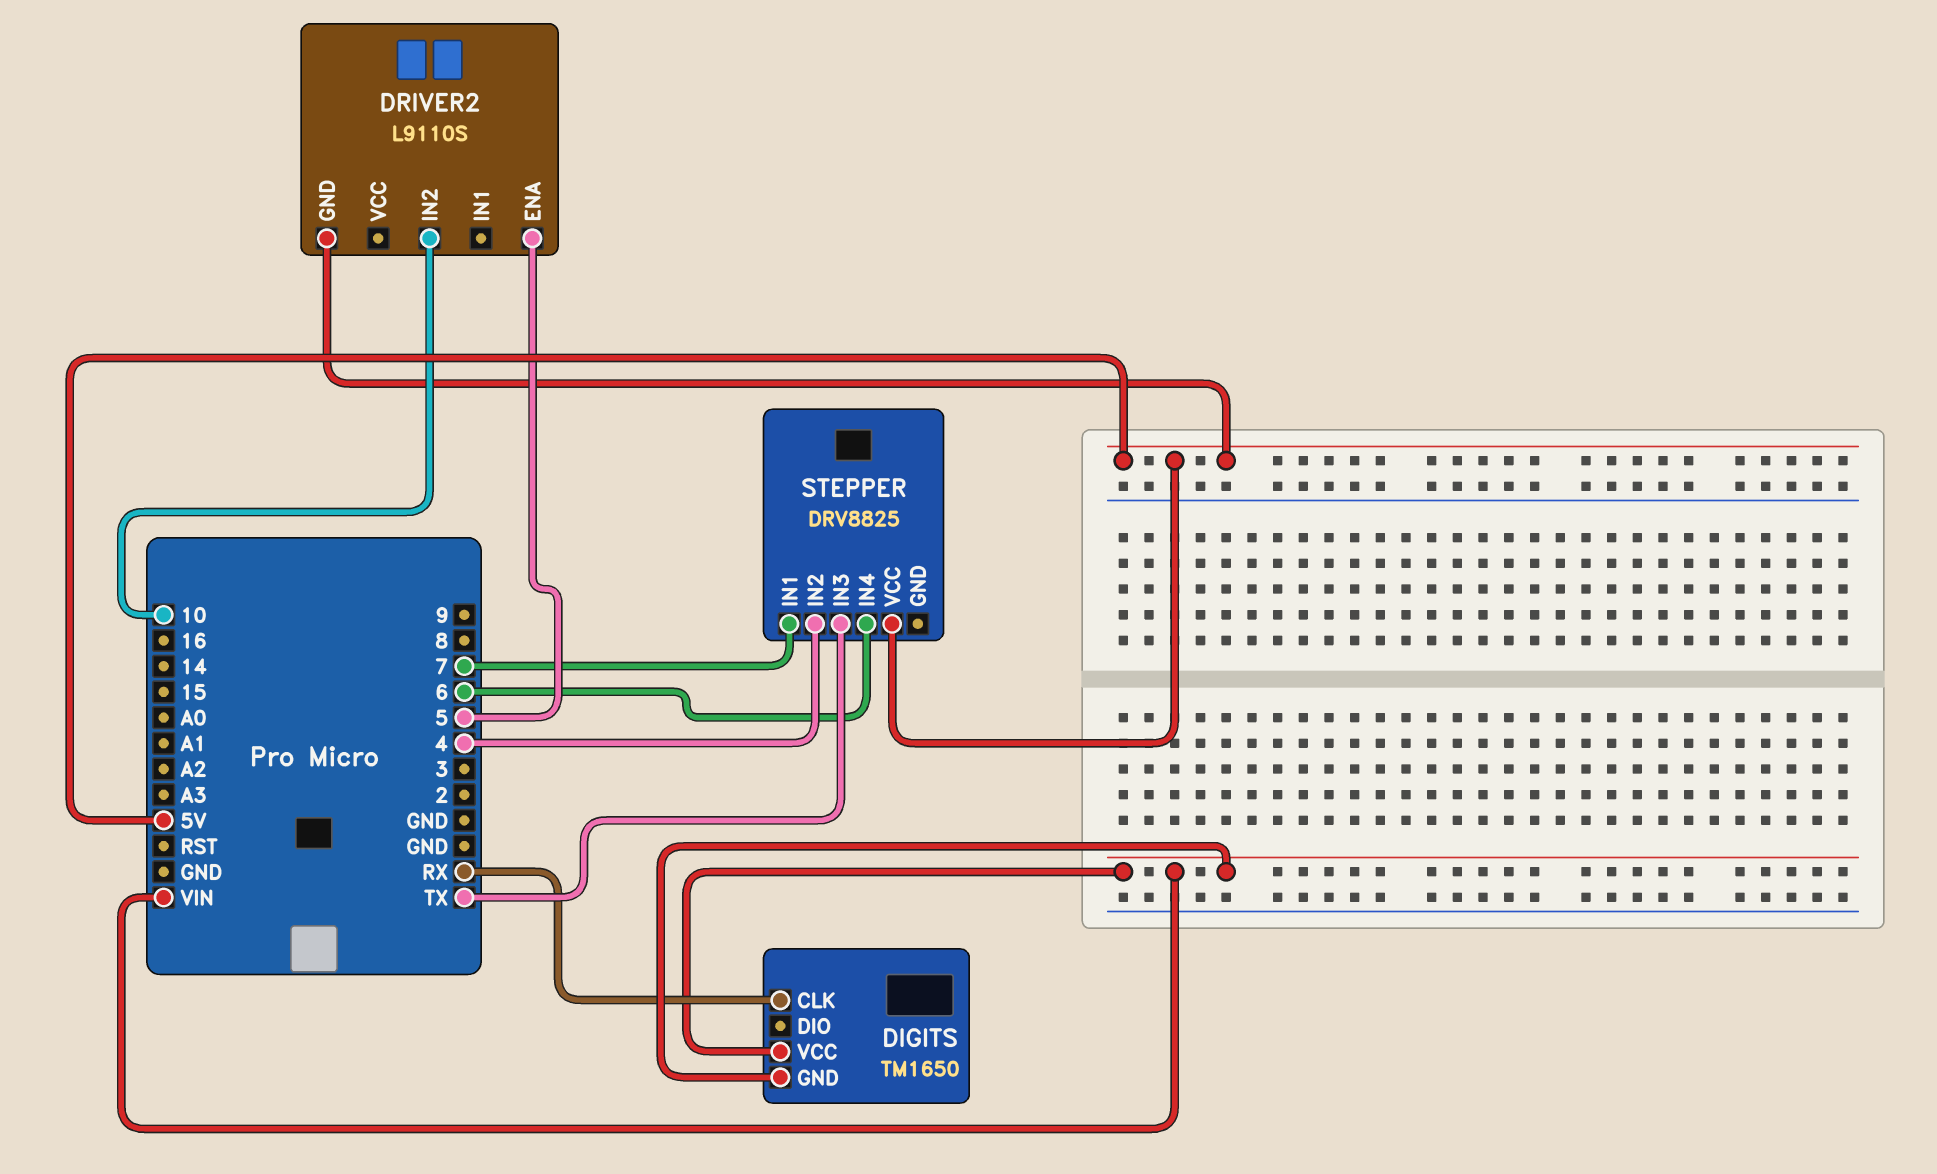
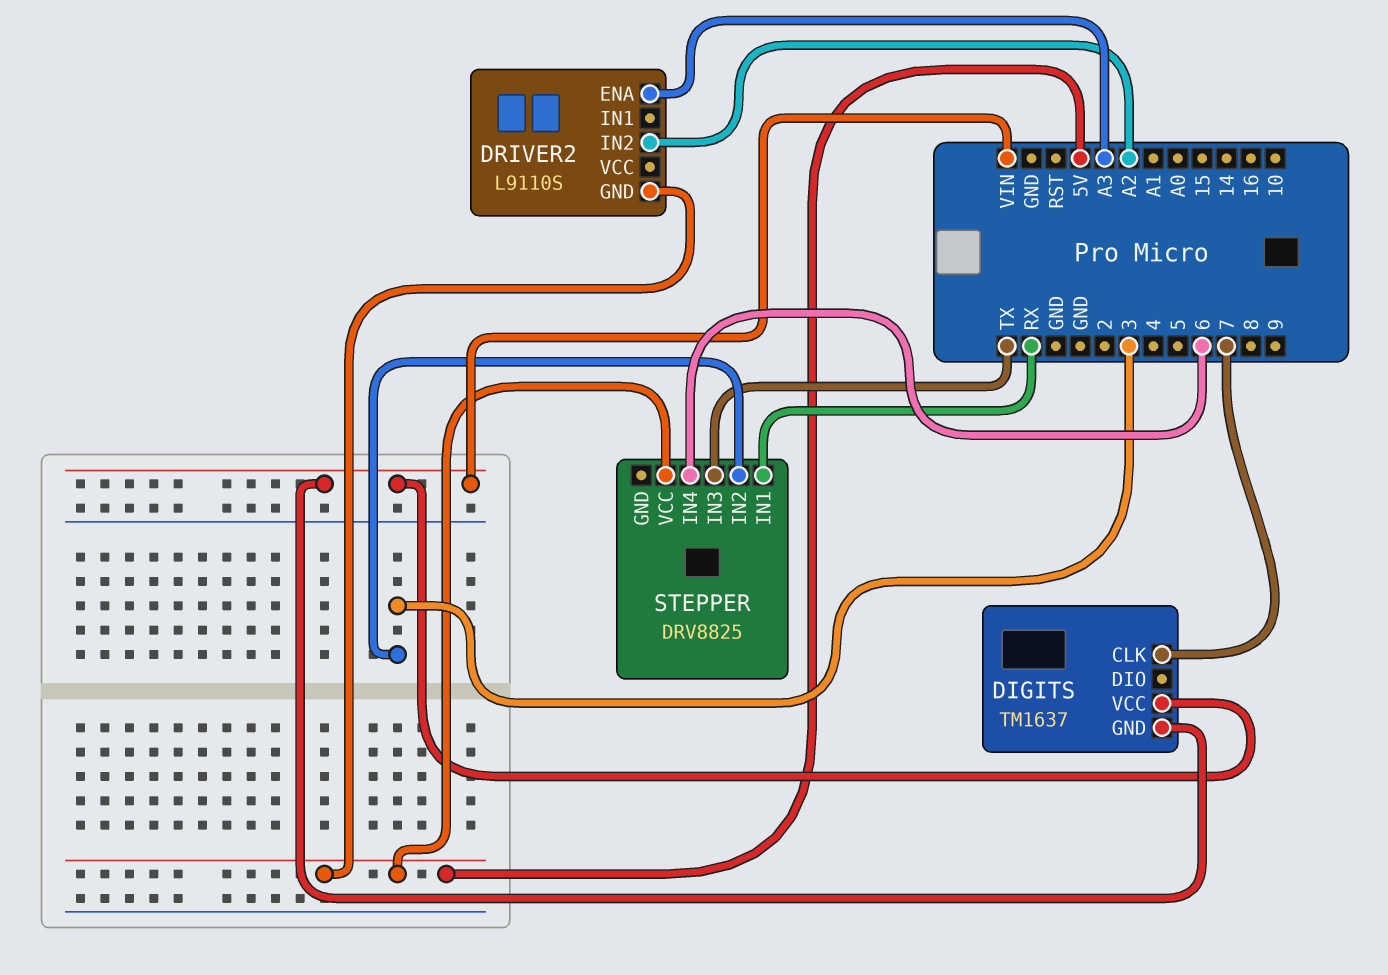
DIGITS: TM1650 -> TM1637
DIGITS pin CLK: RX -> 7
DRIVER2 pin ENA: 5 -> A3
DRIVER2 pin IN2: 10 -> A2
STEPPER pin IN1: 7 -> RX
STEPPER pin IN2: 4 -> 3

